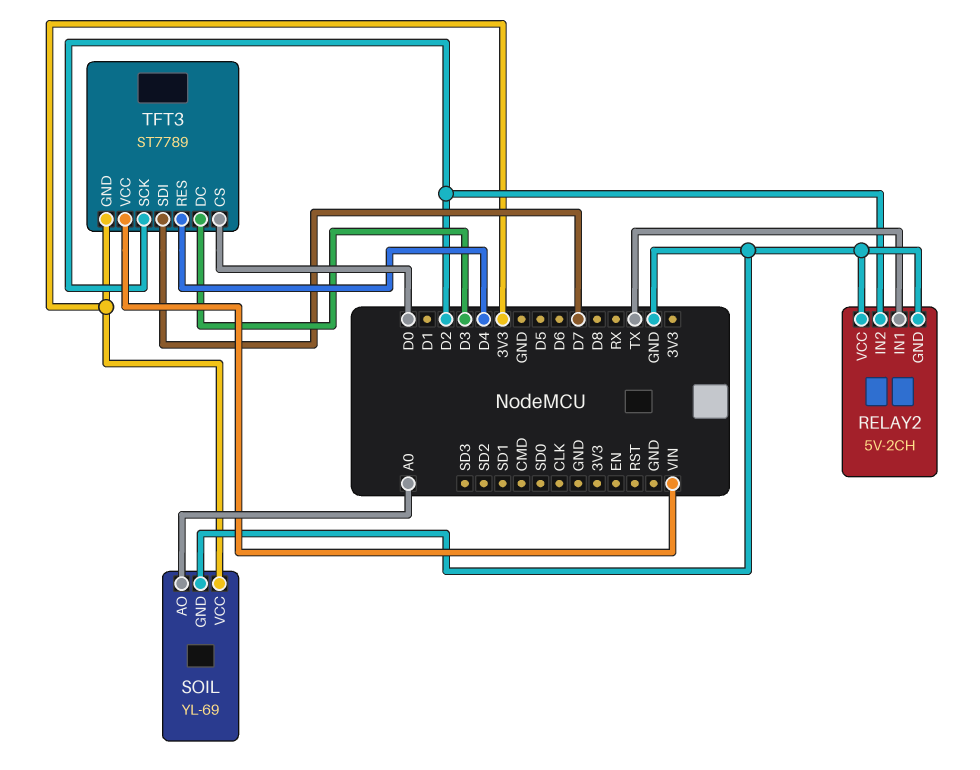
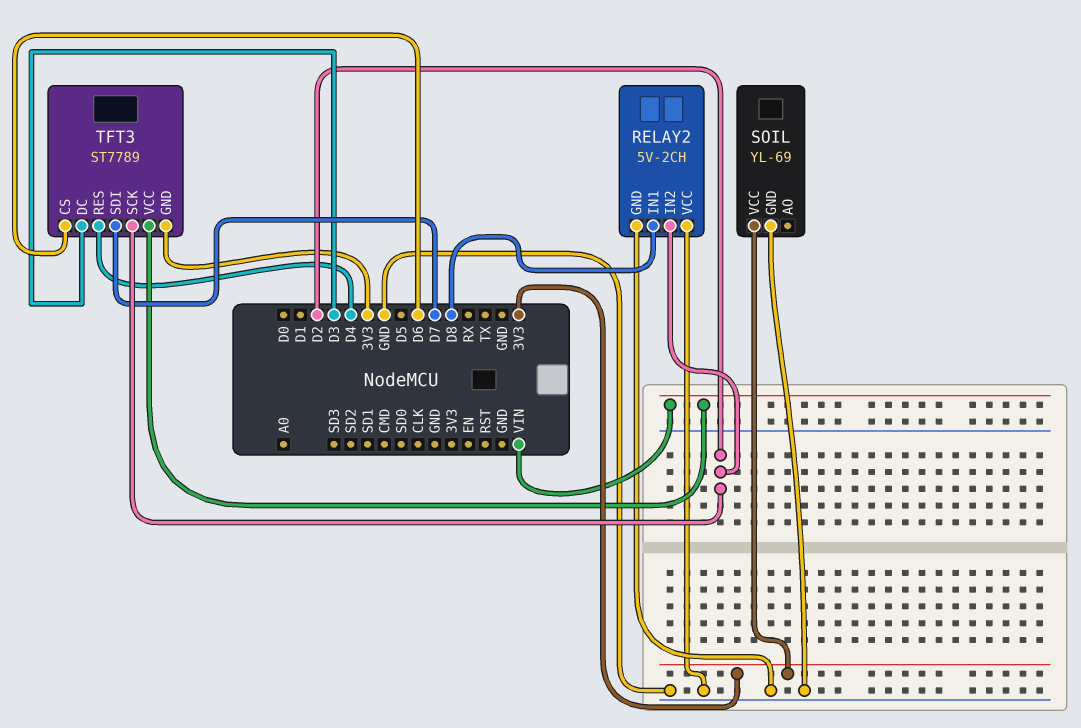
RELAY2 pin IN1: TX -> D8
SOIL pin AO: A0 -> none
TFT3 pin CS: D0 -> D6

